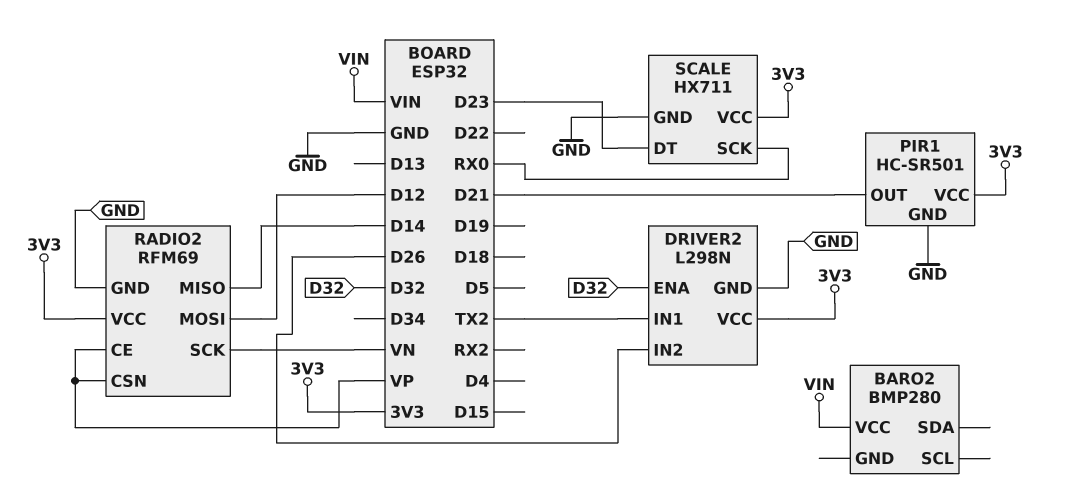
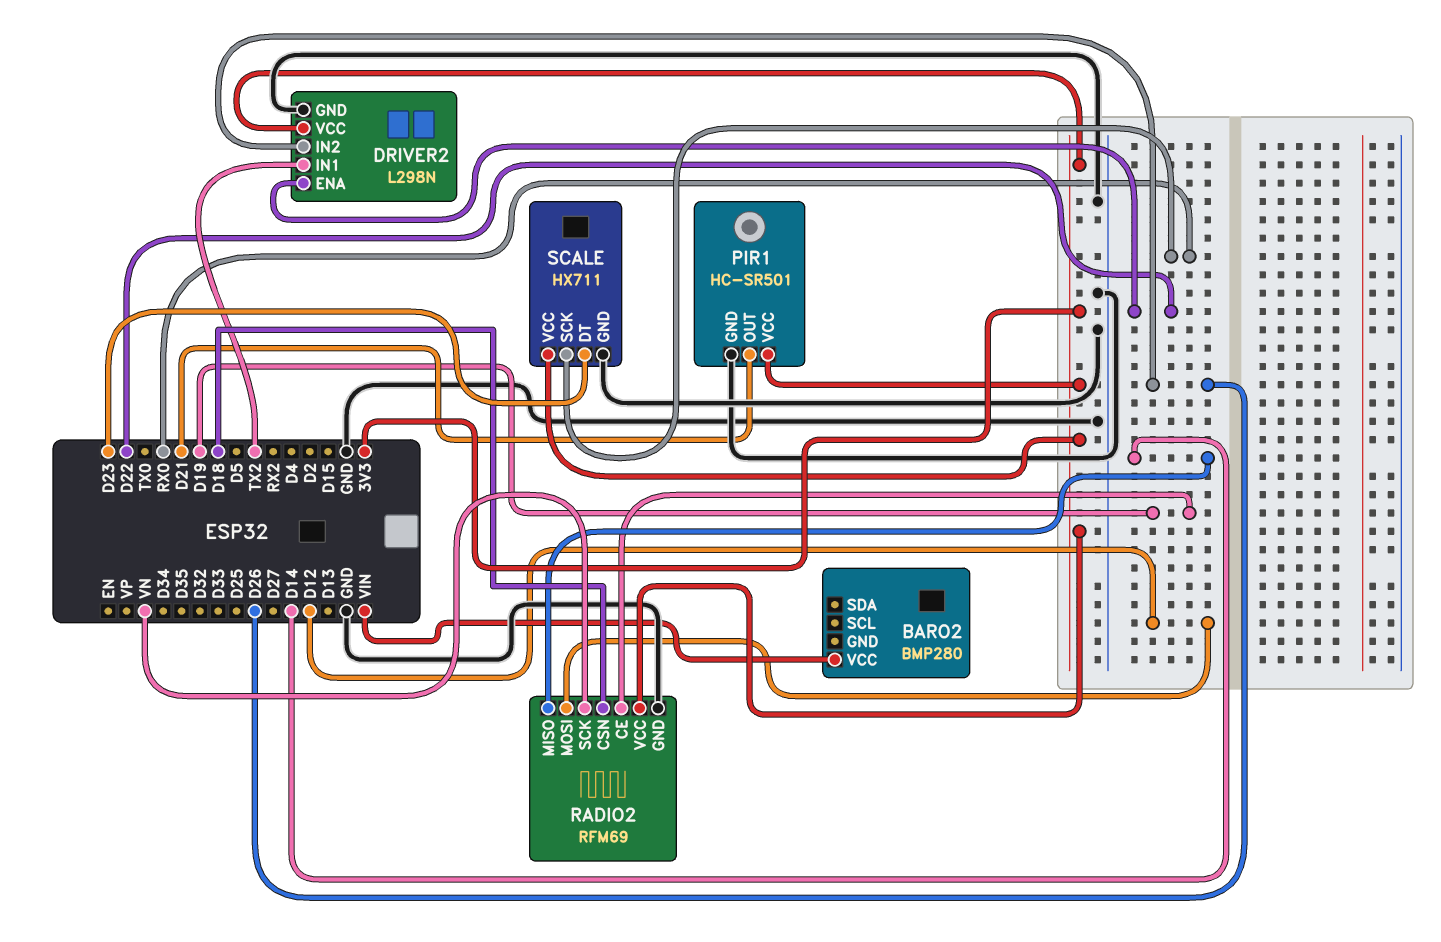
DRIVER2 pin ENA: D32 -> D22
RADIO2 pin CE: VP -> D19
RADIO2 pin CSN: VP -> D18

